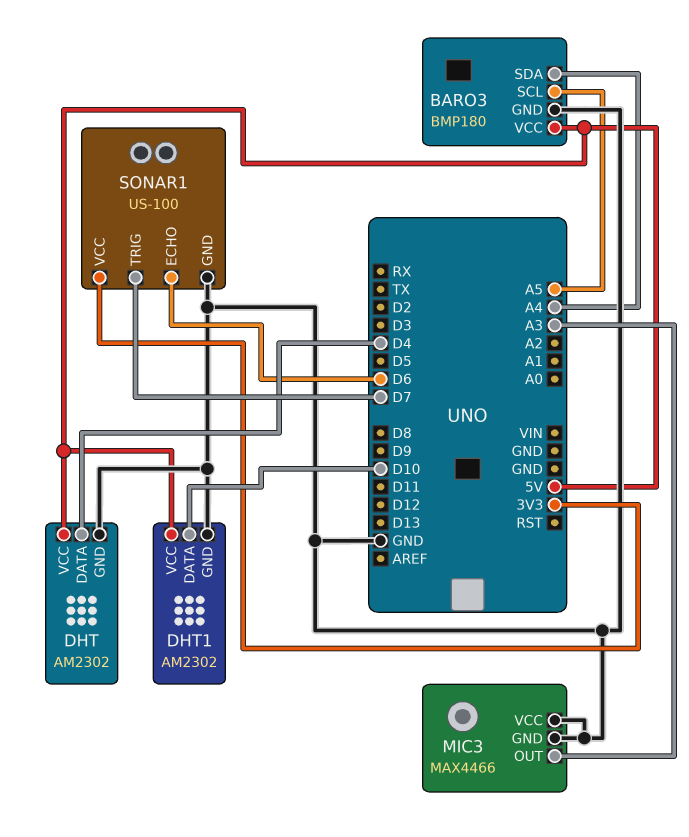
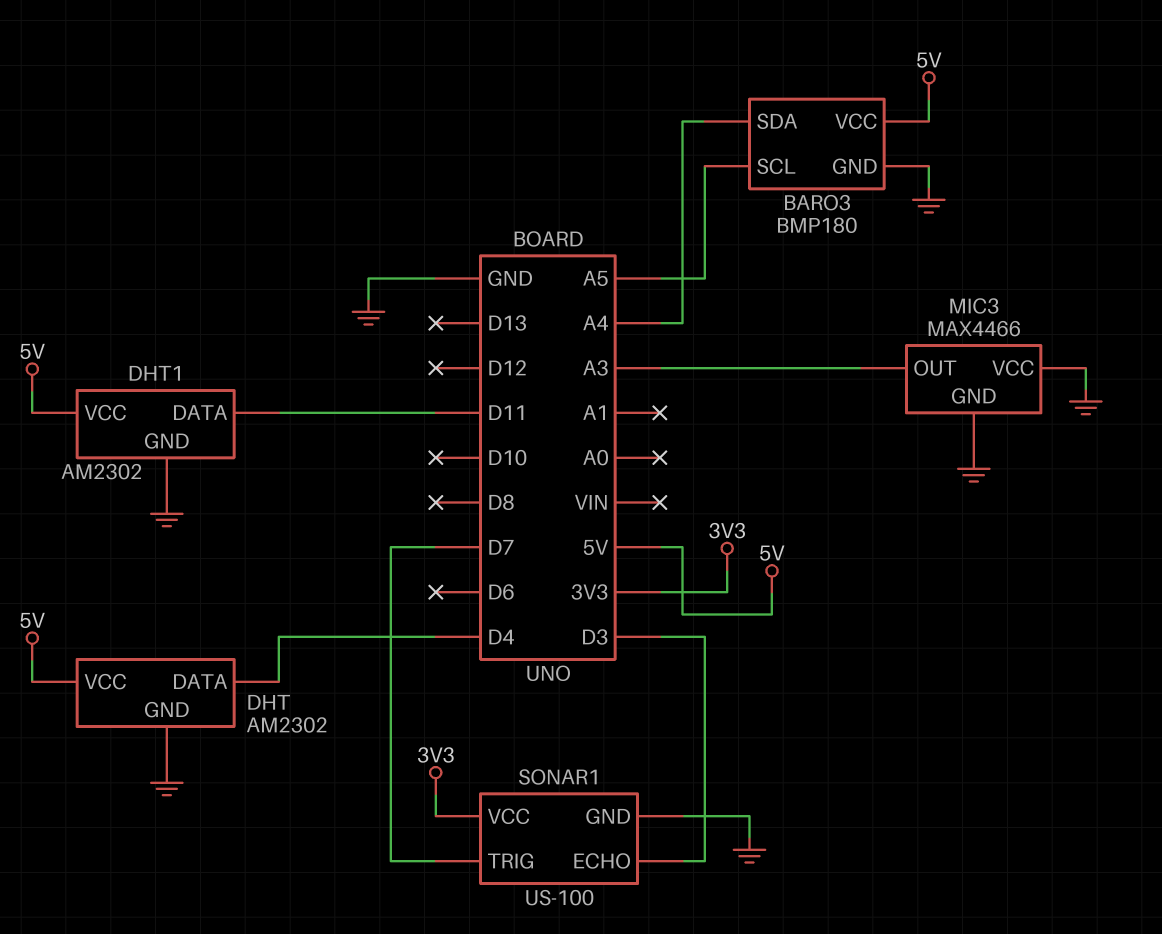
DHT1 pin DATA: D10 -> D11
SONAR1 pin ECHO: D6 -> D3

